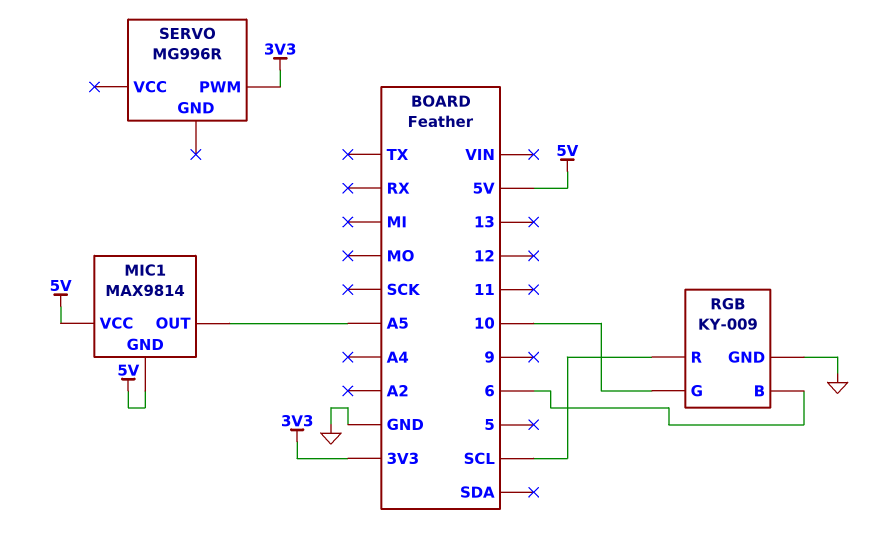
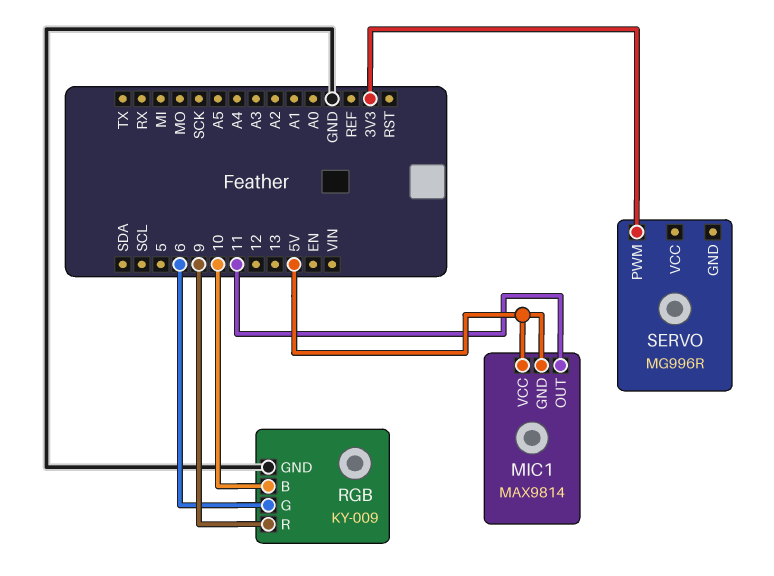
MIC1 pin OUT: A5 -> 11
RGB pin B: 6 -> 10
RGB pin G: 10 -> 6
RGB pin R: SCL -> 9

